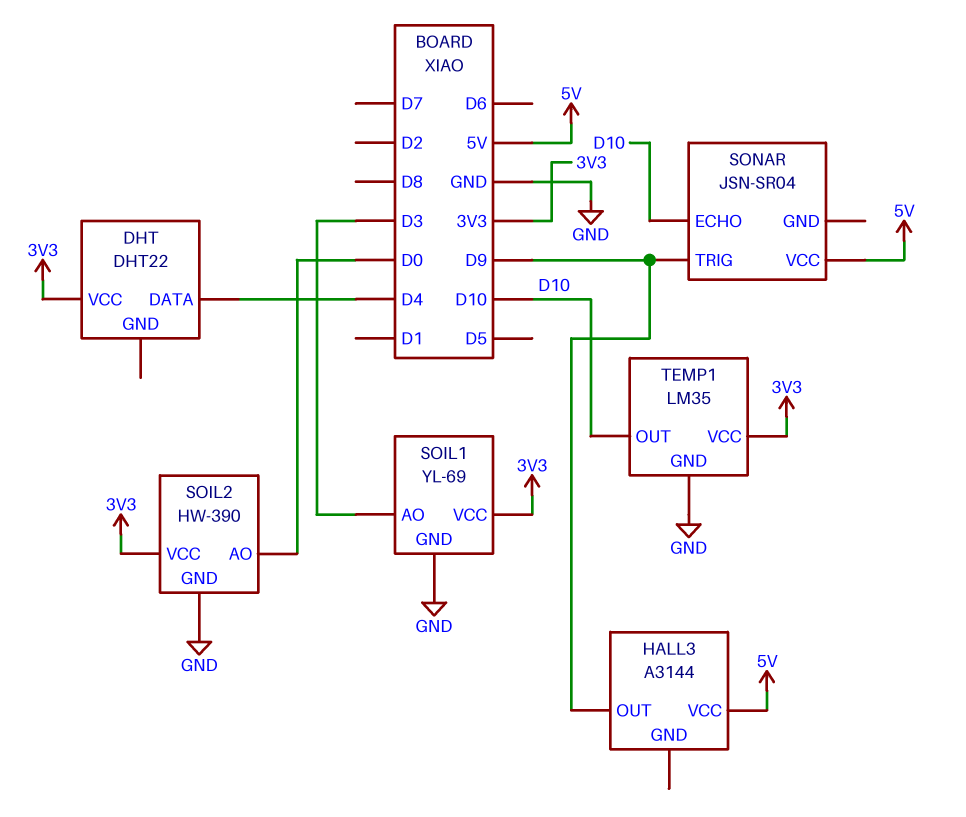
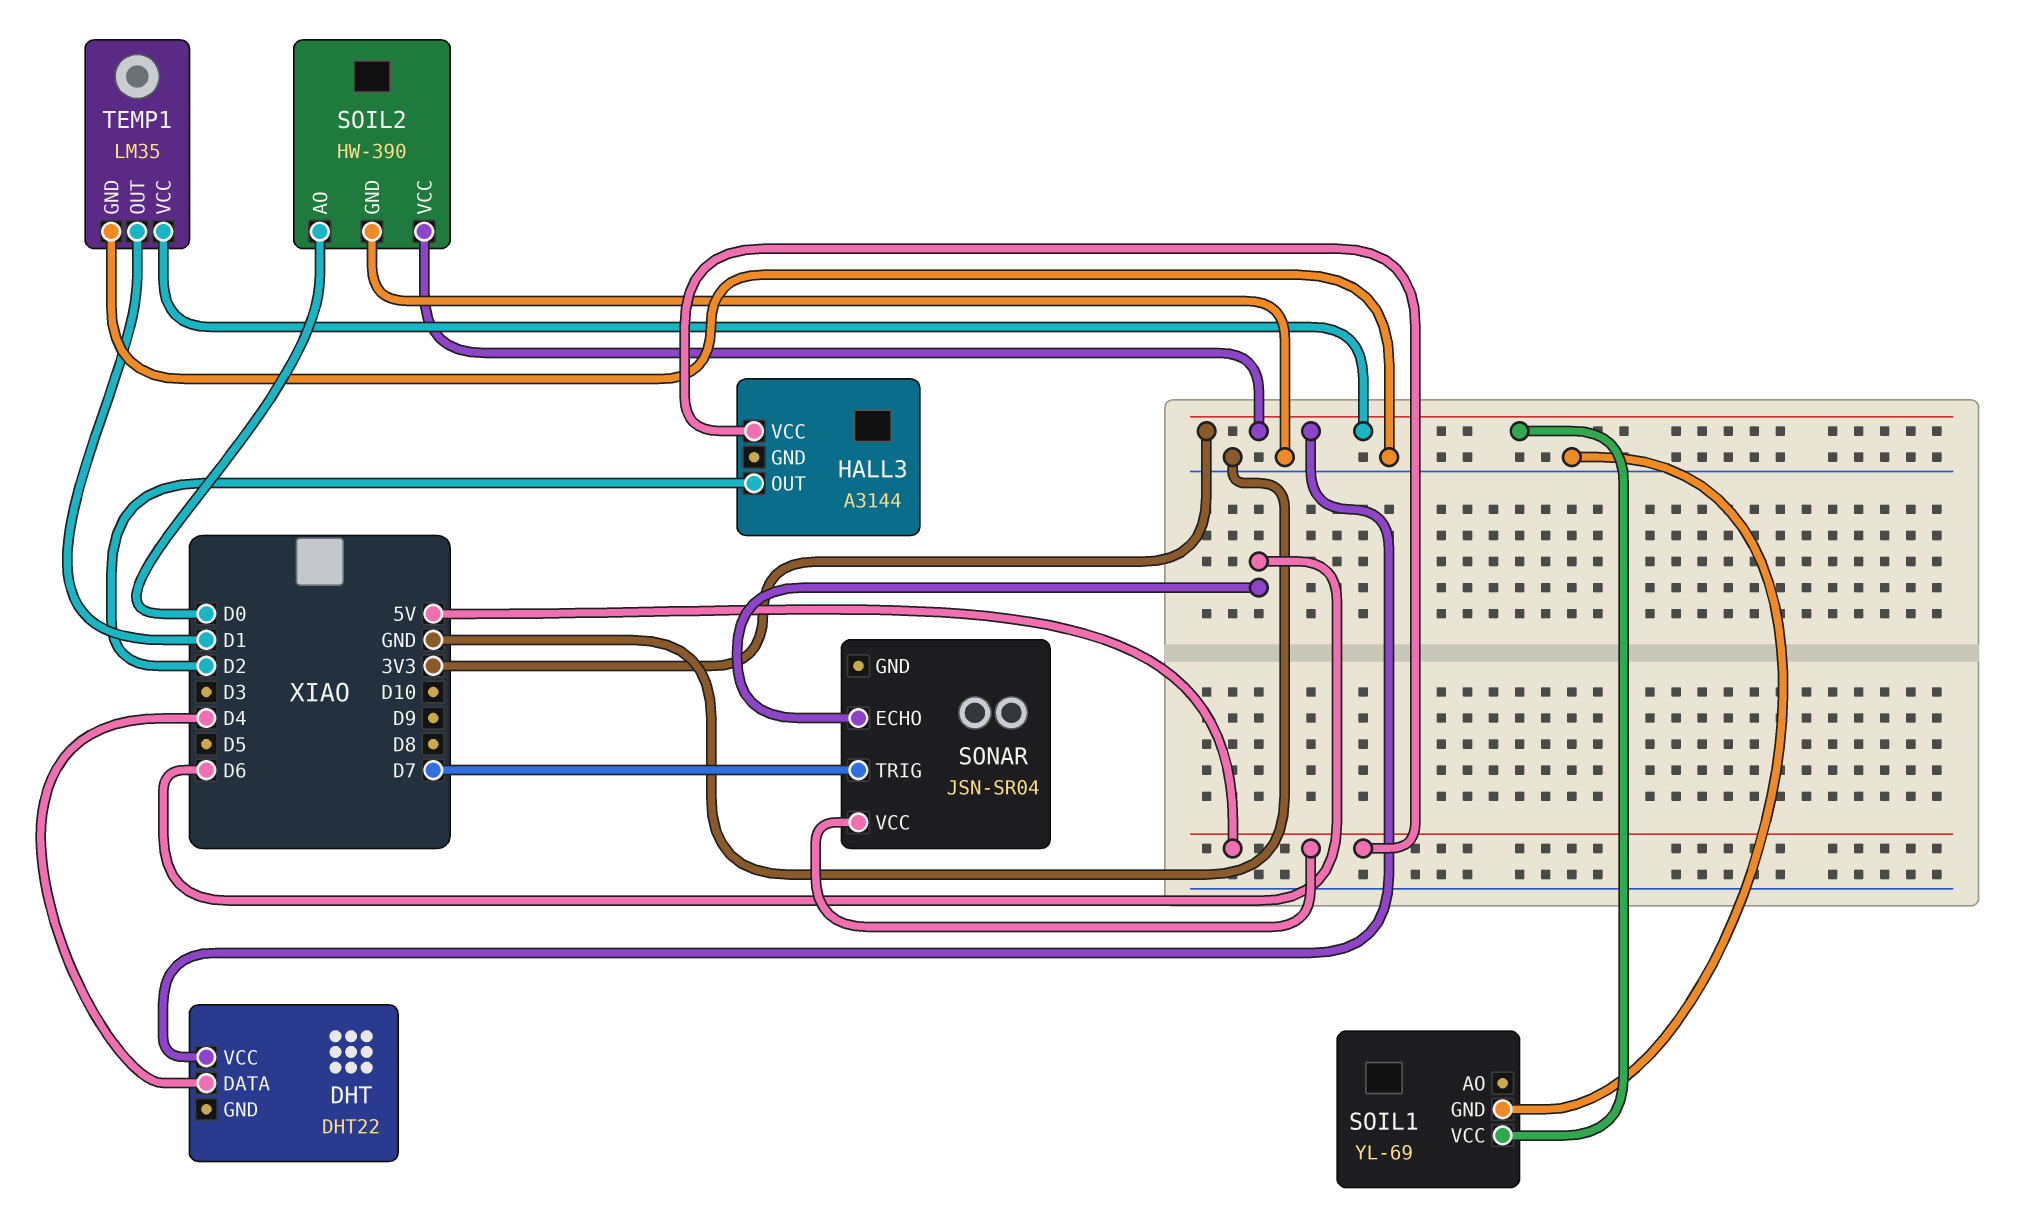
HALL3 pin OUT: D9 -> D2
SOIL1 pin AO: D3 -> none
SONAR pin ECHO: D10 -> D6
SONAR pin TRIG: D9 -> D7
TEMP1 pin OUT: D10 -> D1

